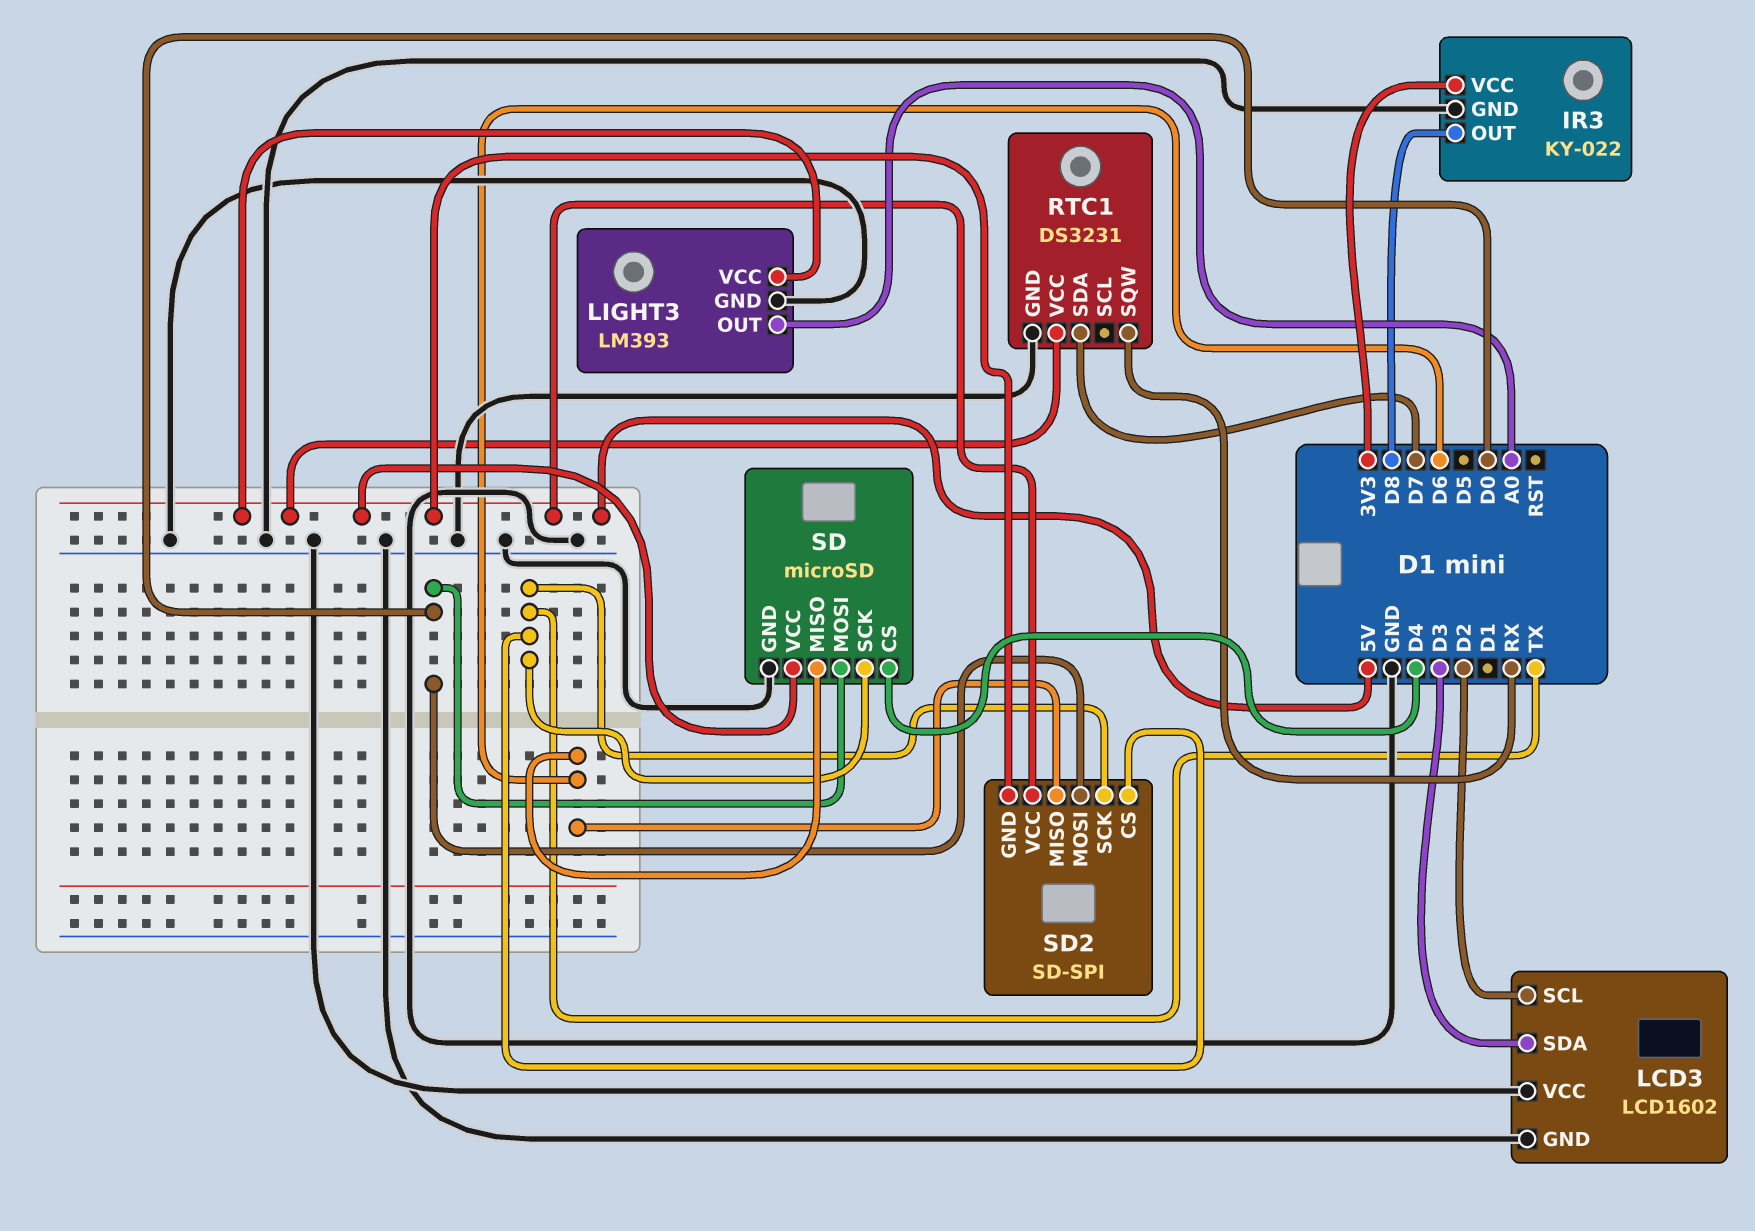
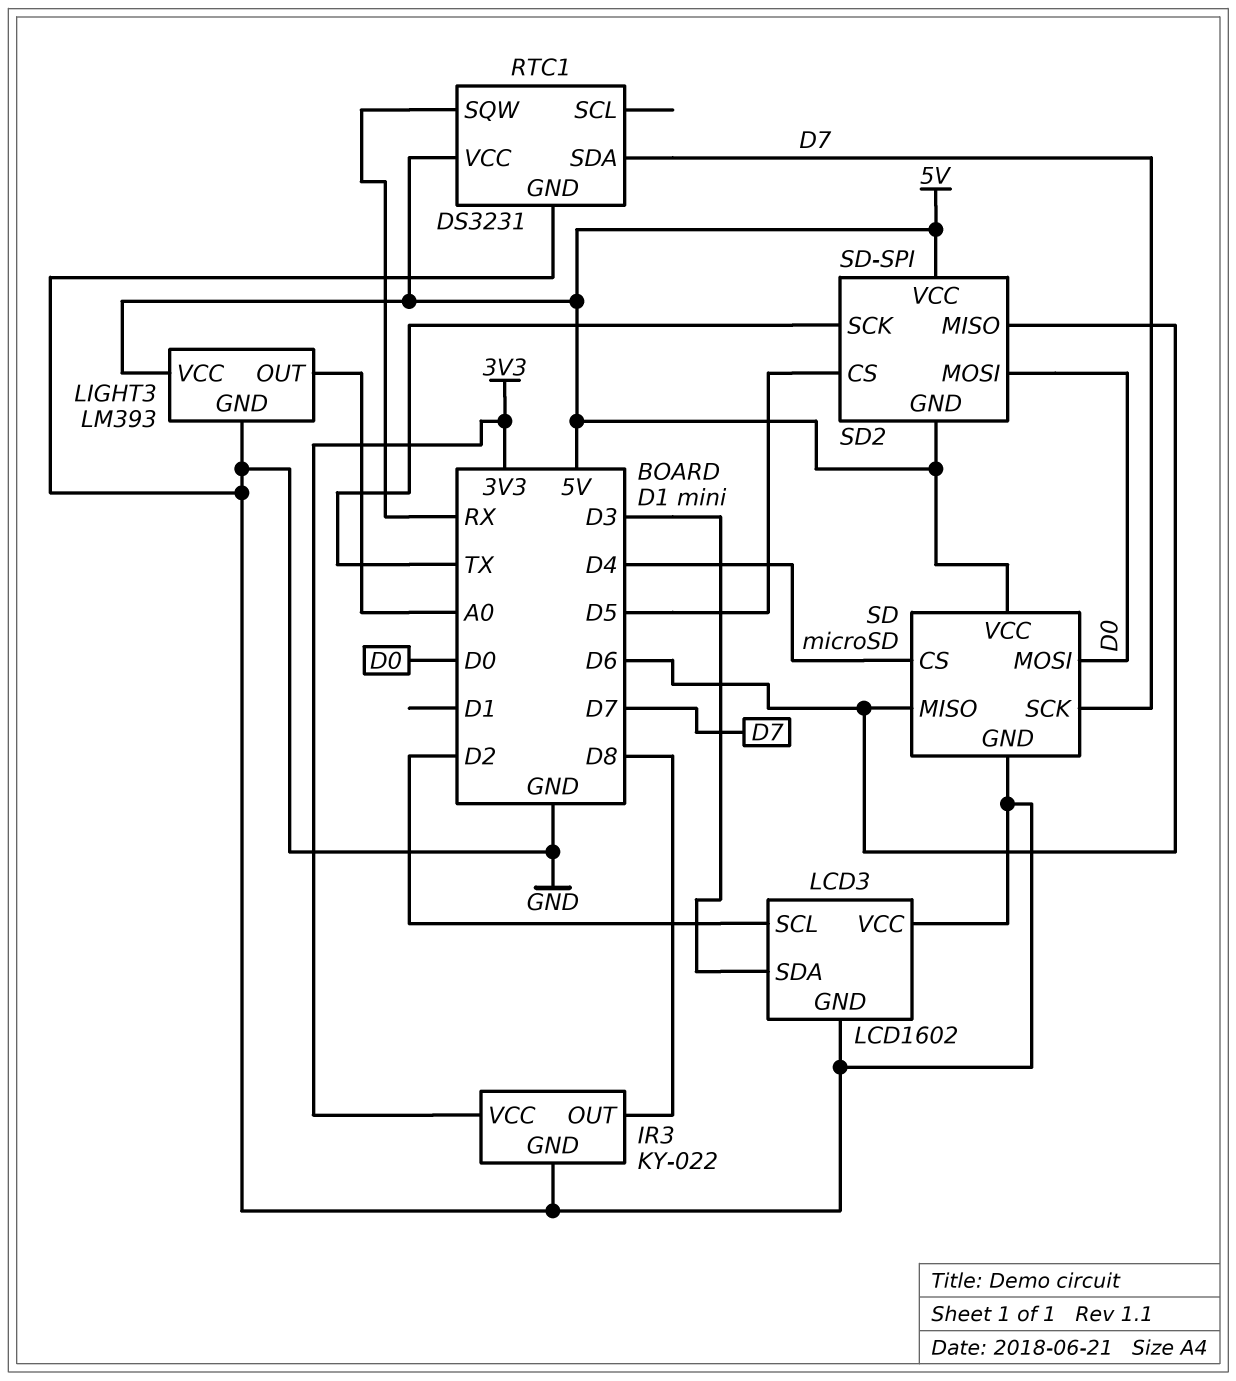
SD pin SCK: TX -> D7
SD2 pin CS: TX -> D5

